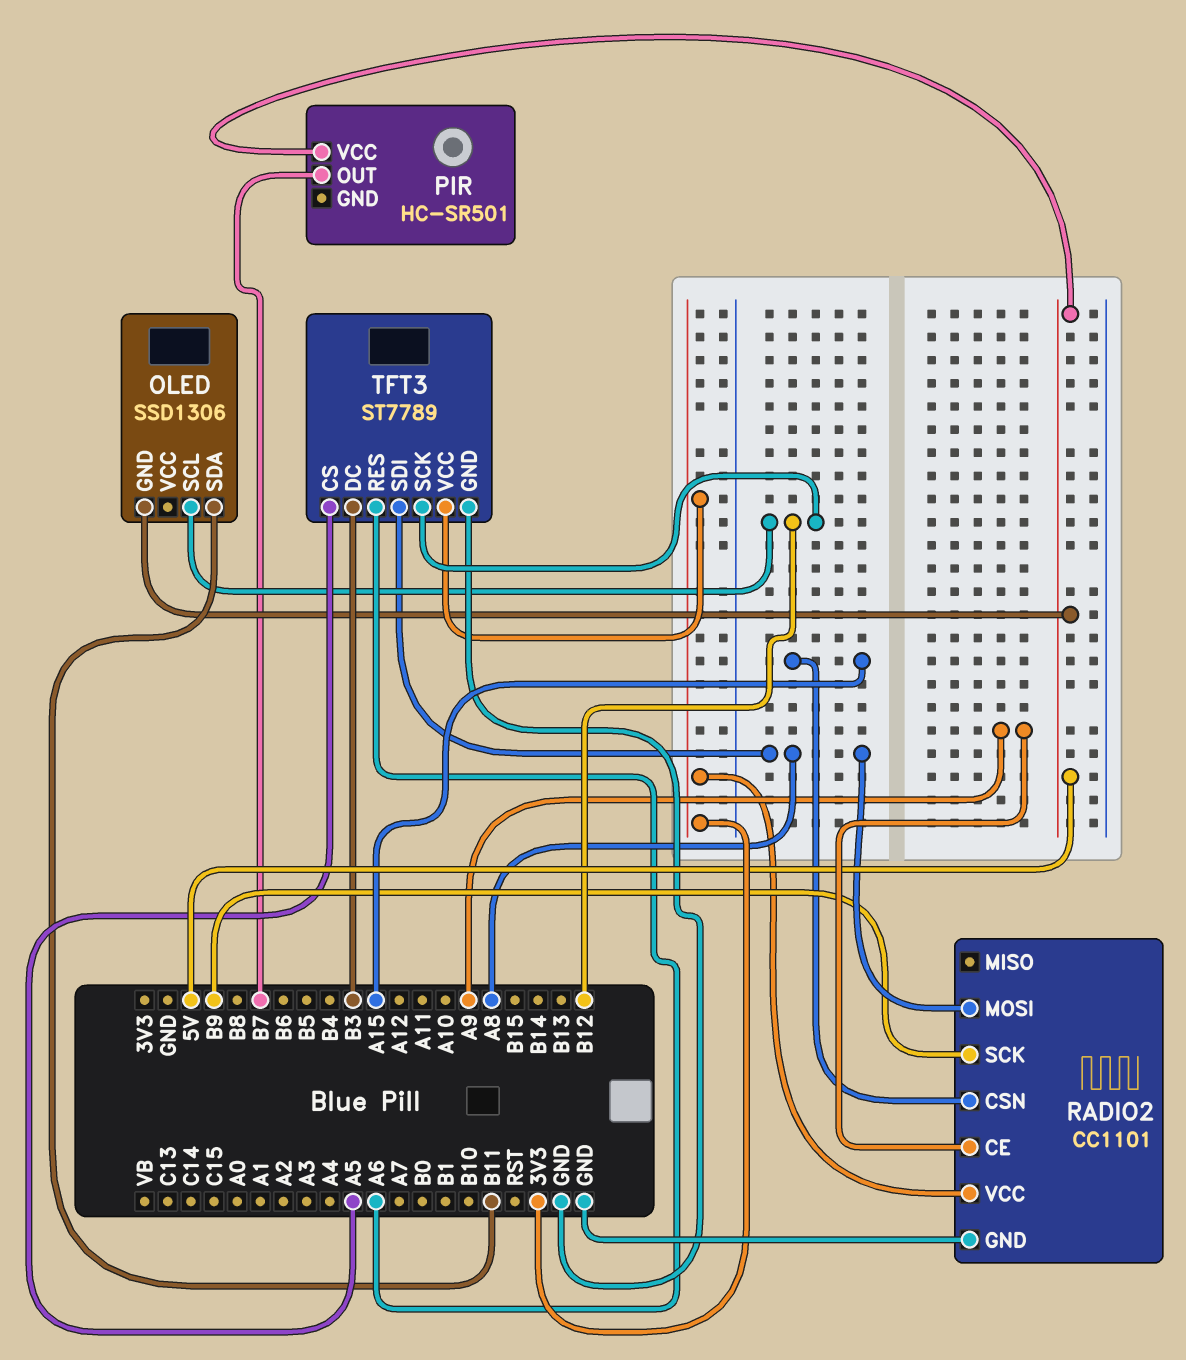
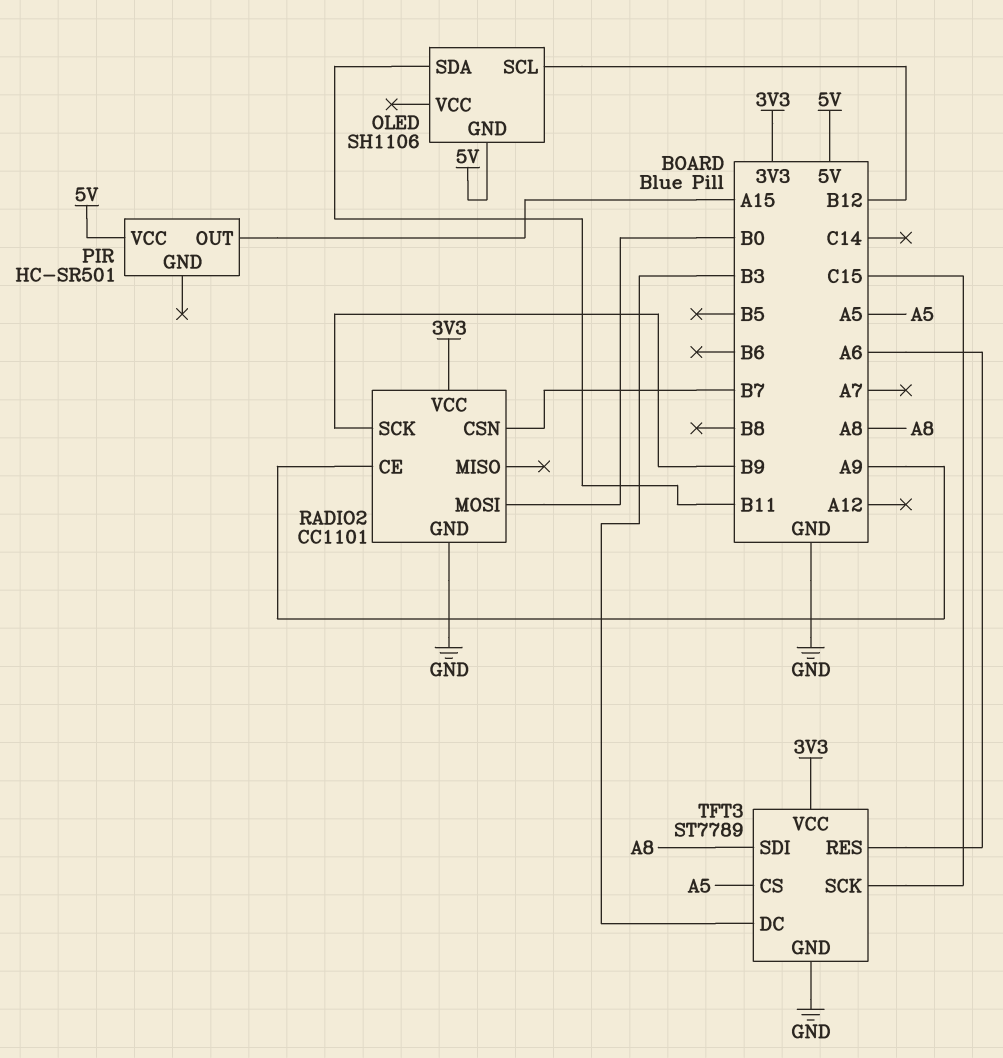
OLED: SSD1306 -> SH1106
PIR pin OUT: B7 -> A15
RADIO2 pin CSN: A15 -> B7
RADIO2 pin MOSI: A8 -> B0
TFT3 pin SCK: B12 -> C15

